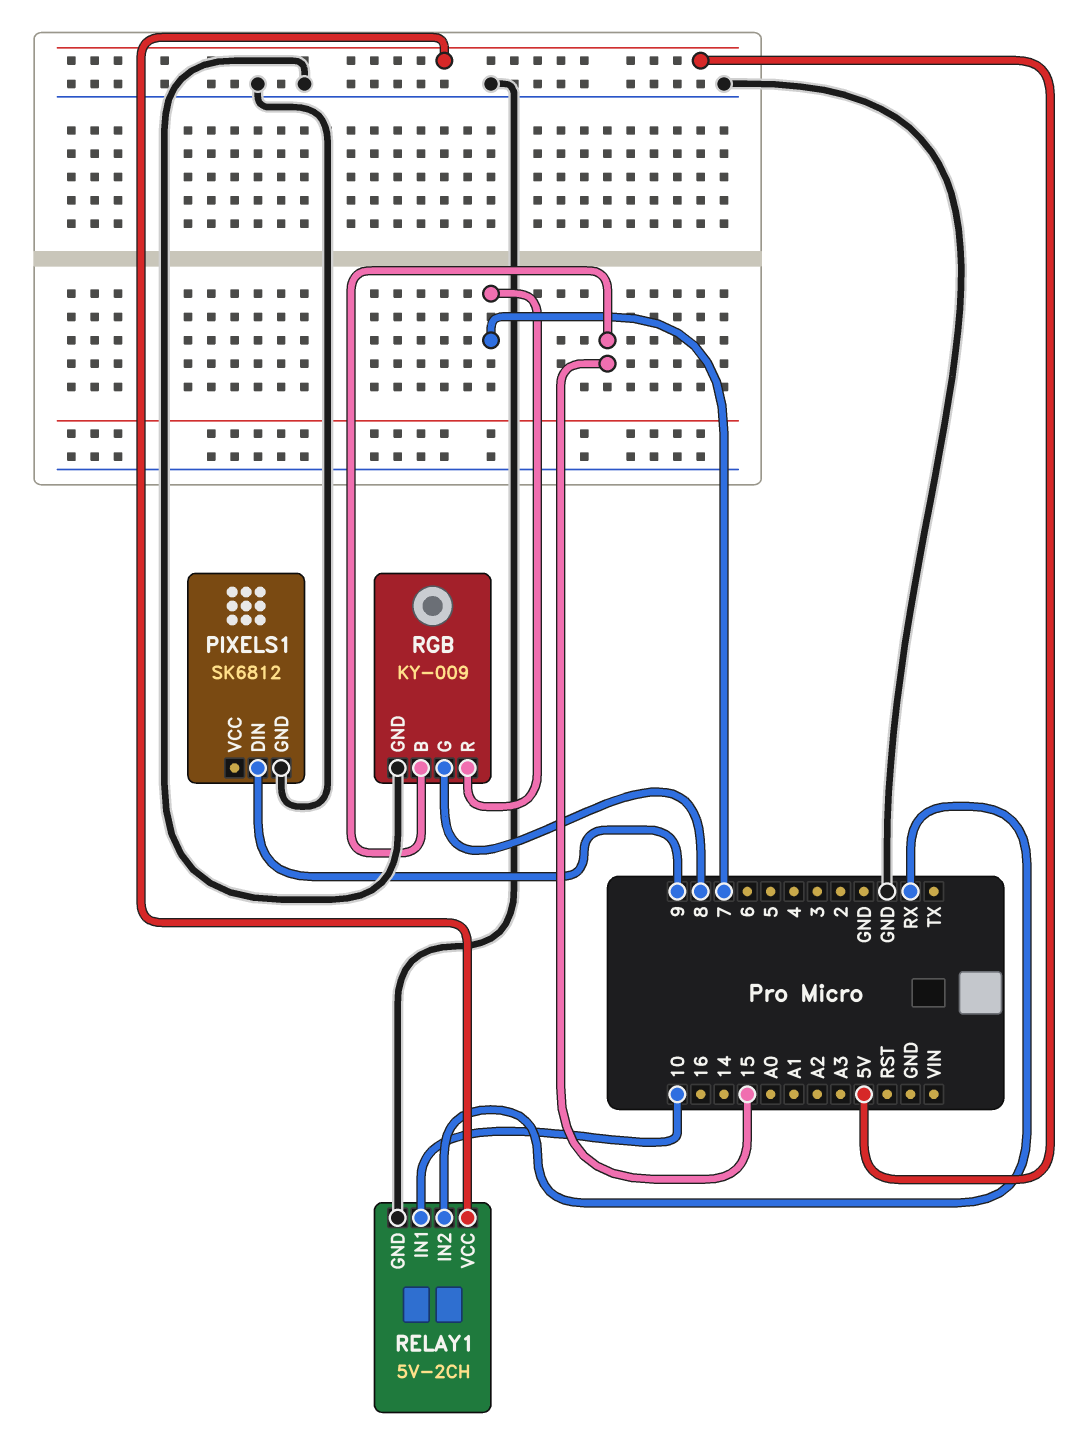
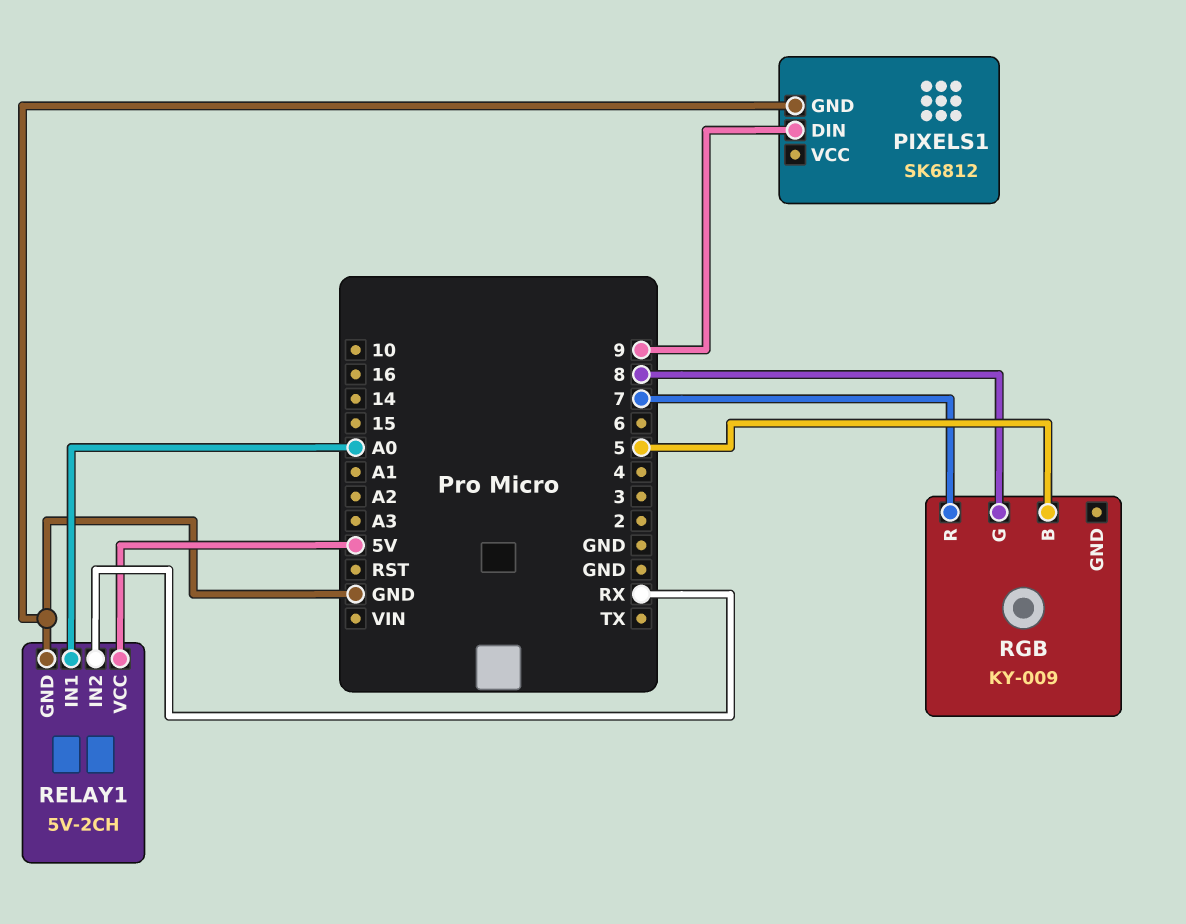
RELAY1 pin IN1: 10 -> A0
RGB pin B: 15 -> 5
RGB pin GND: GND -> none

